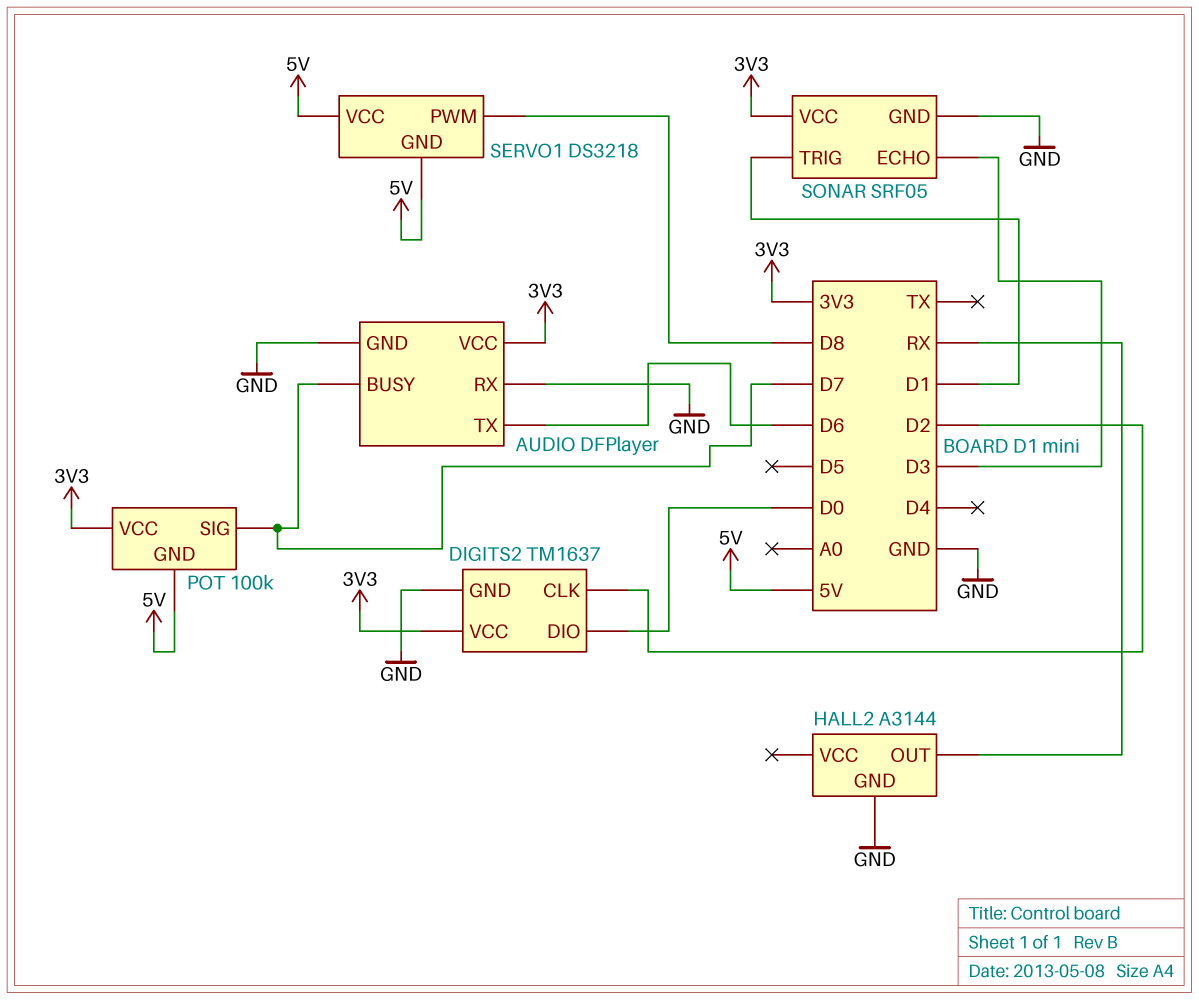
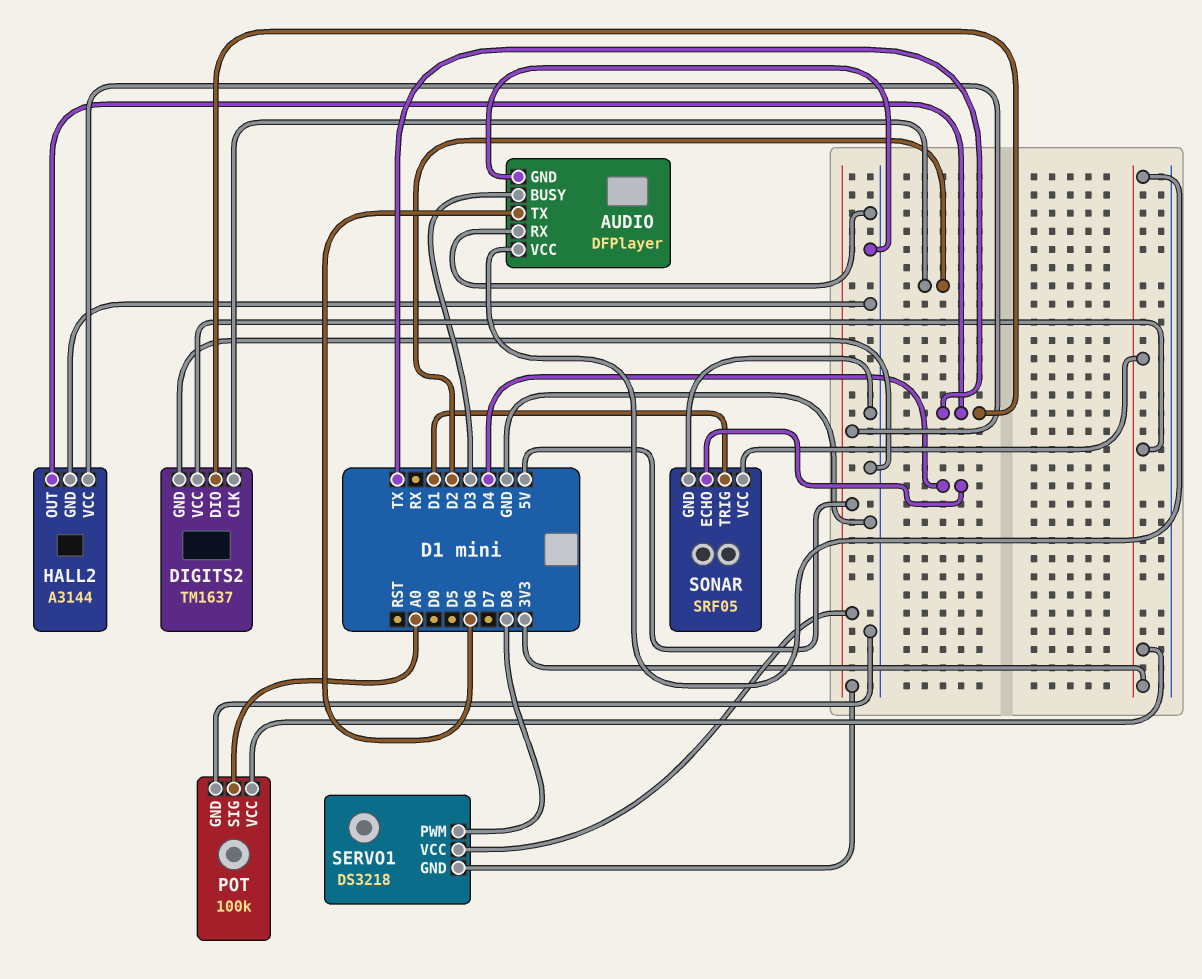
AUDIO pin BUSY: D7 -> D3
DIGITS2 pin DIO: D0 -> TX
HALL2 pin OUT: RX -> TX
HALL2 pin VCC: none -> 5V
POT pin GND: 5V -> GND
POT pin SIG: D7 -> A0
SONAR pin ECHO: D3 -> D4

